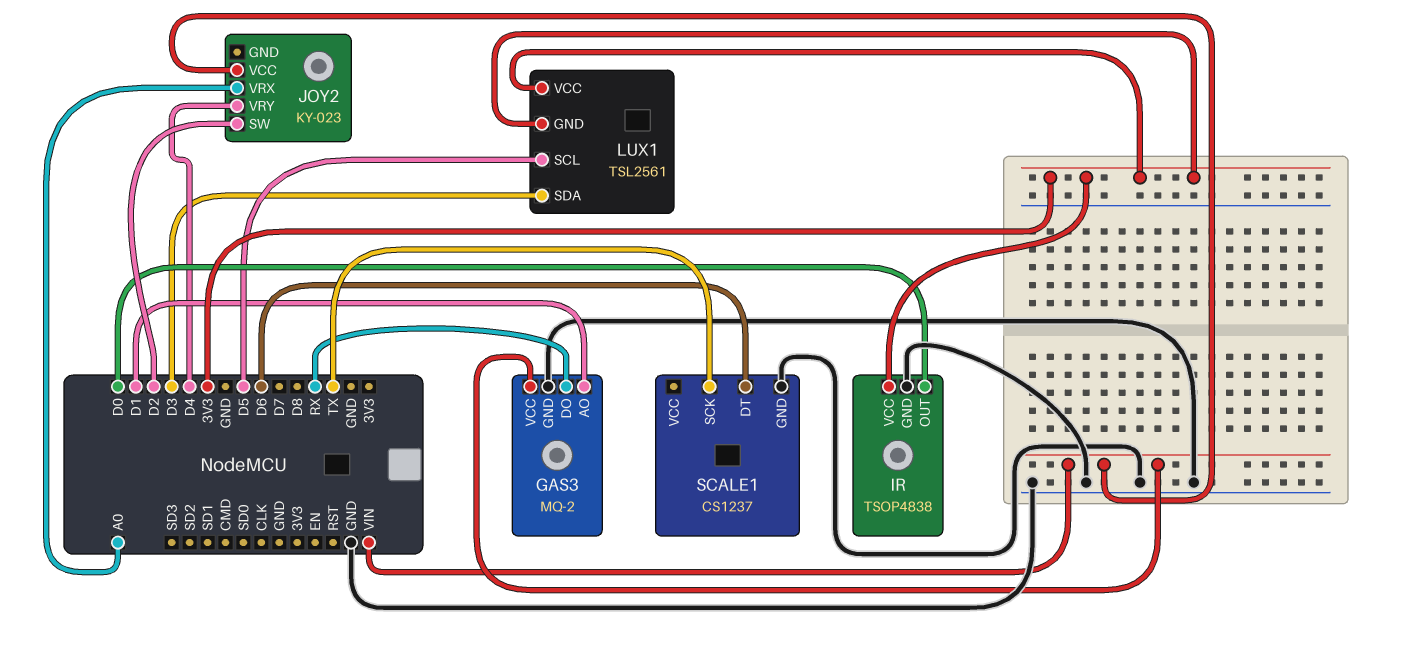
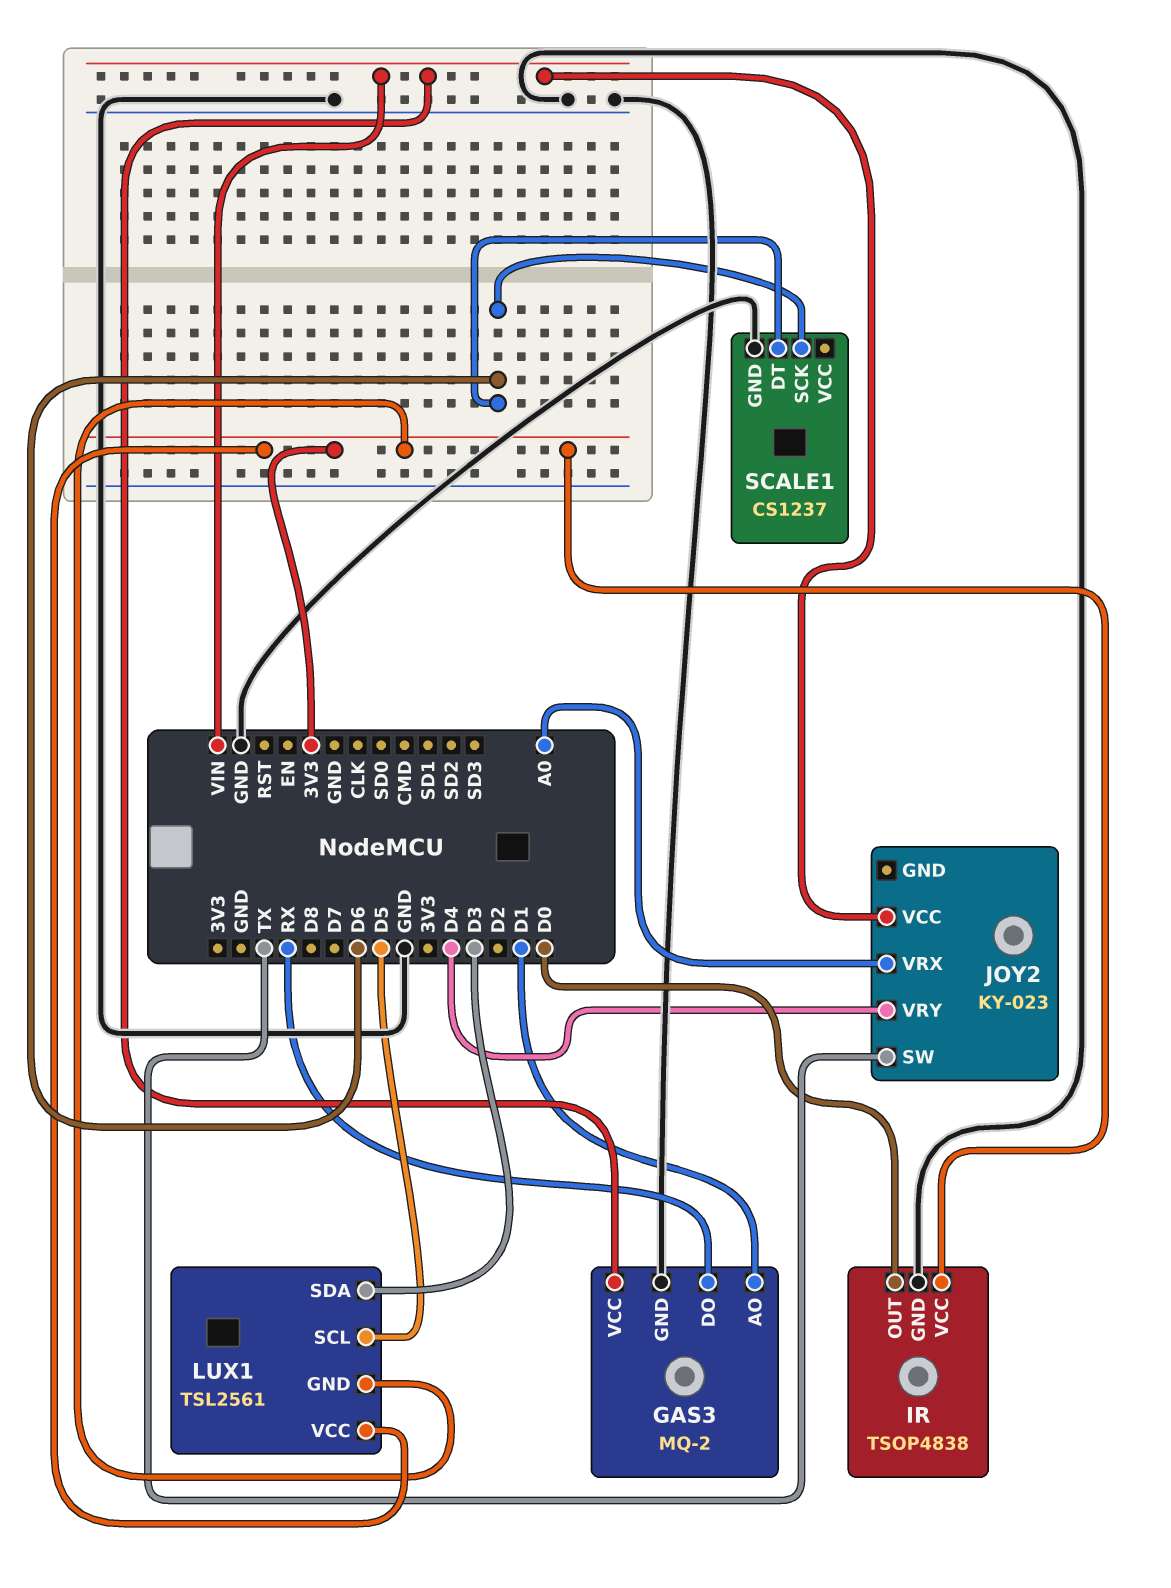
JOY2 pin SW: D2 -> TX
SCALE1 pin SCK: TX -> D6

